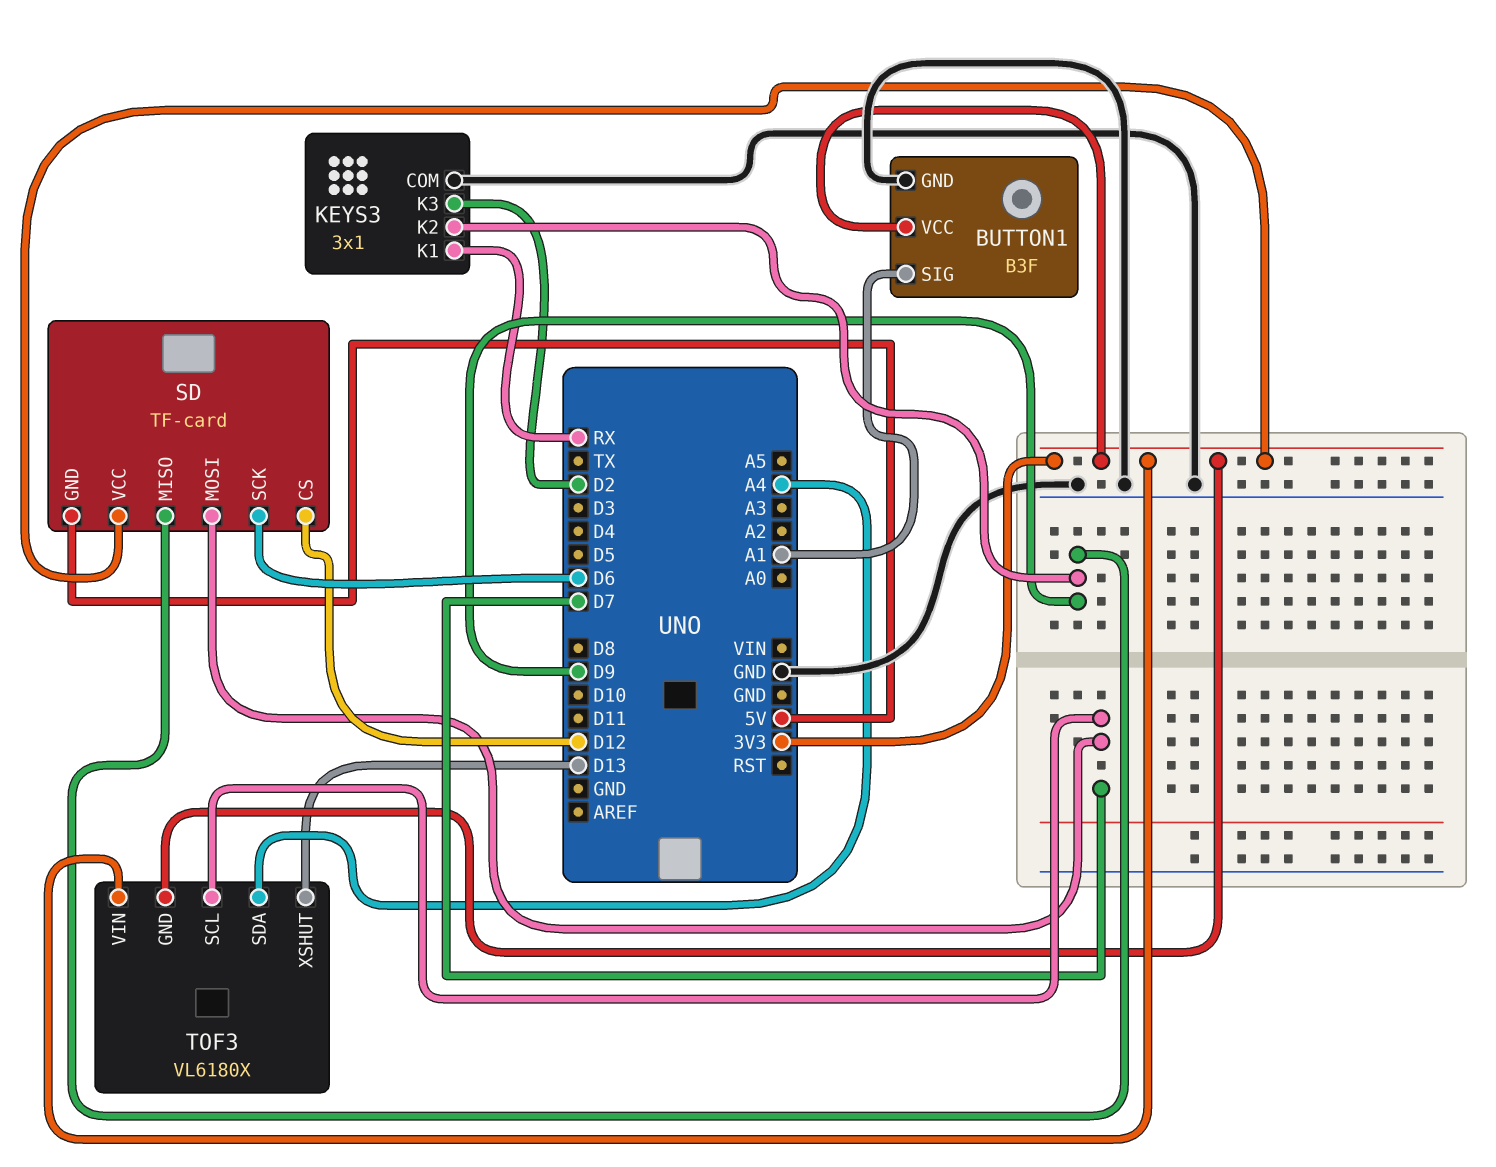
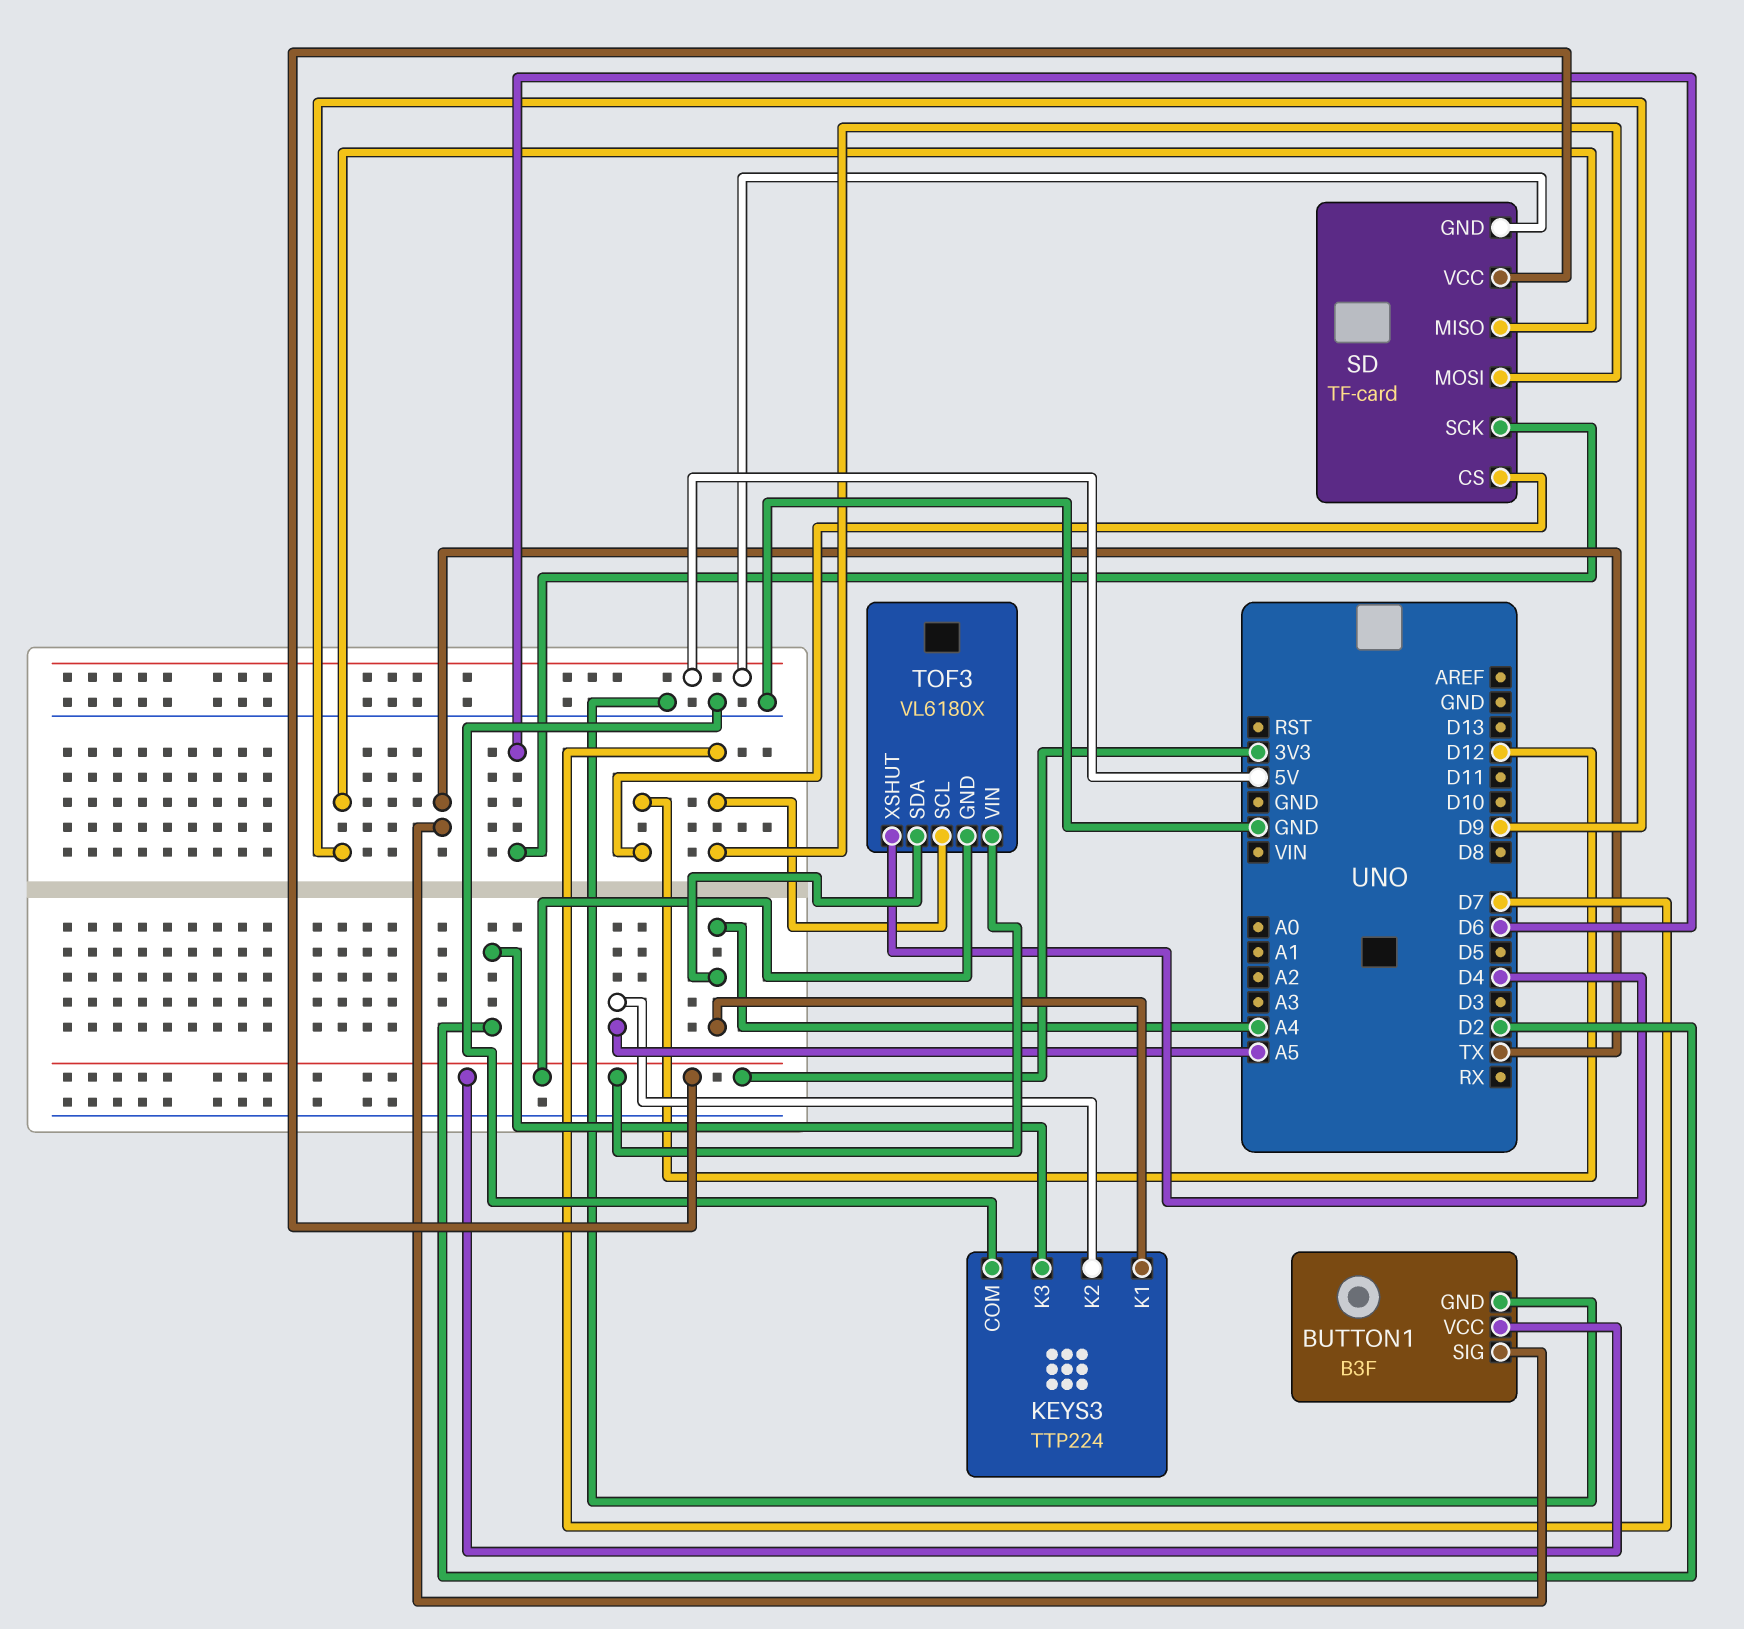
BUTTON1 pin SIG: A1 -> TX
KEYS3: 3x1 -> TTP224
KEYS3 pin K1: RX -> A4
KEYS3 pin K2: D9 -> A5
TOF3 pin XSHUT: D13 -> D4

